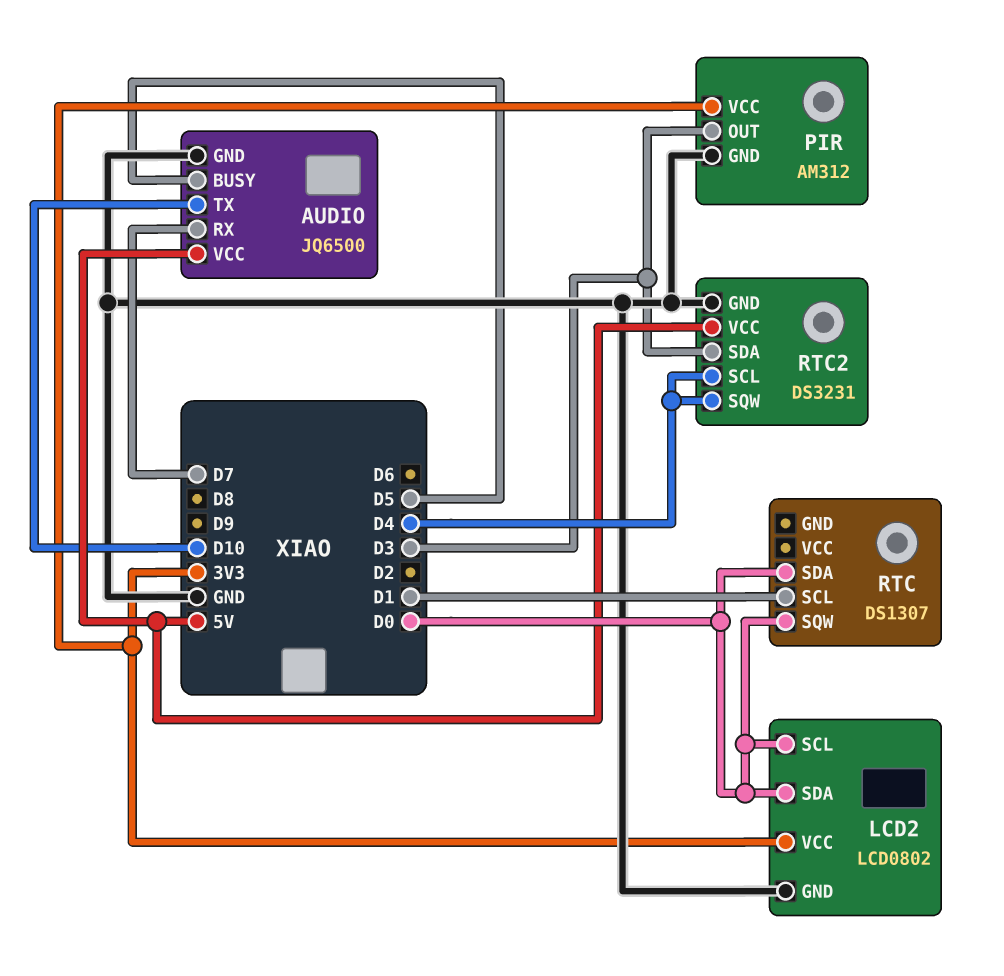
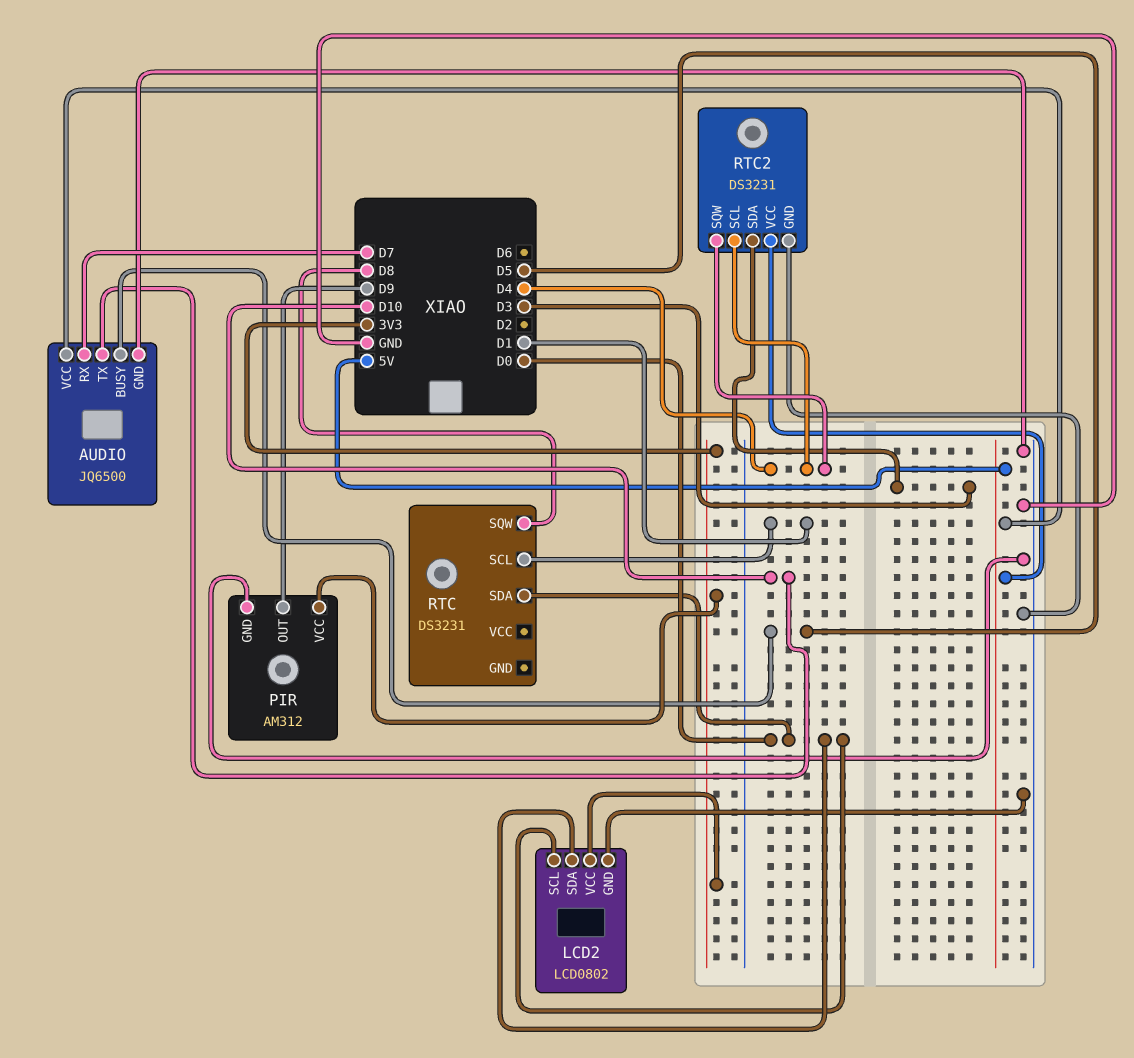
PIR pin OUT: D3 -> D9
RTC: DS1307 -> DS3231
RTC pin SQW: D0 -> D8

